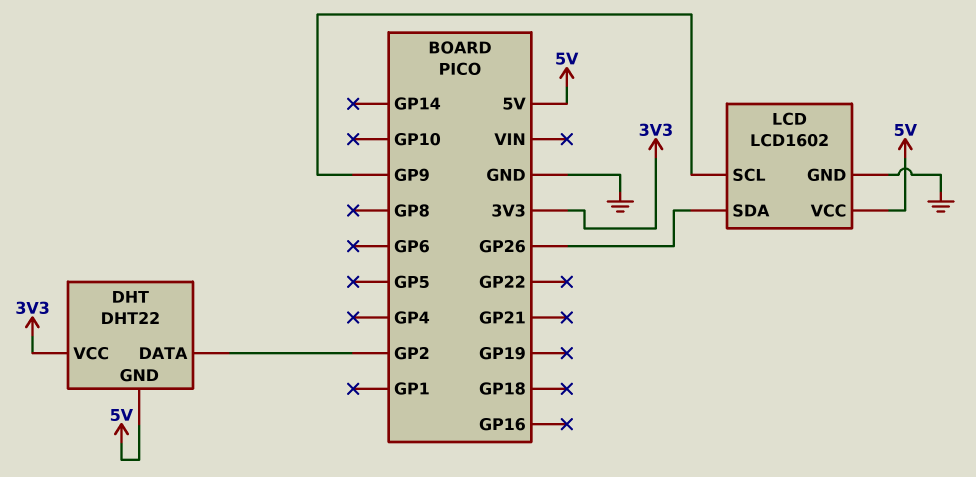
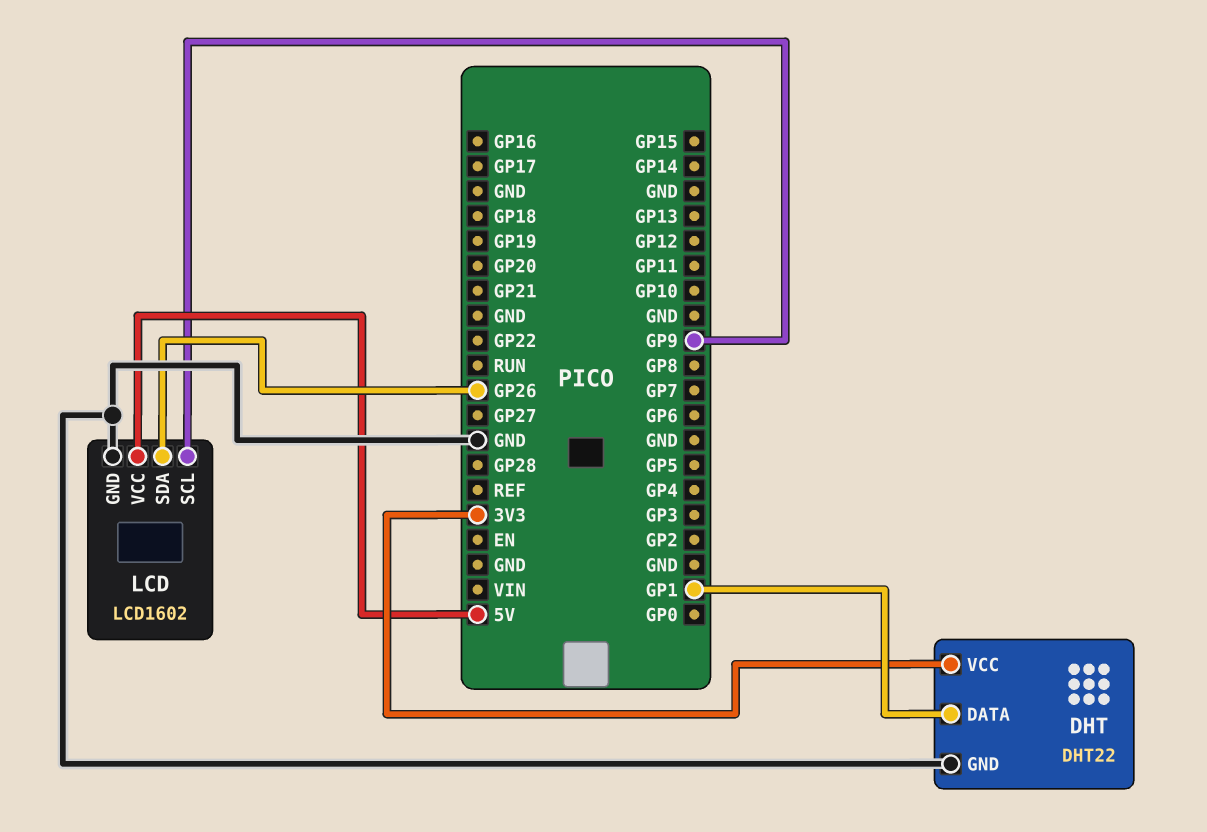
DHT pin DATA: GP2 -> GP1
DHT pin GND: 5V -> GND

